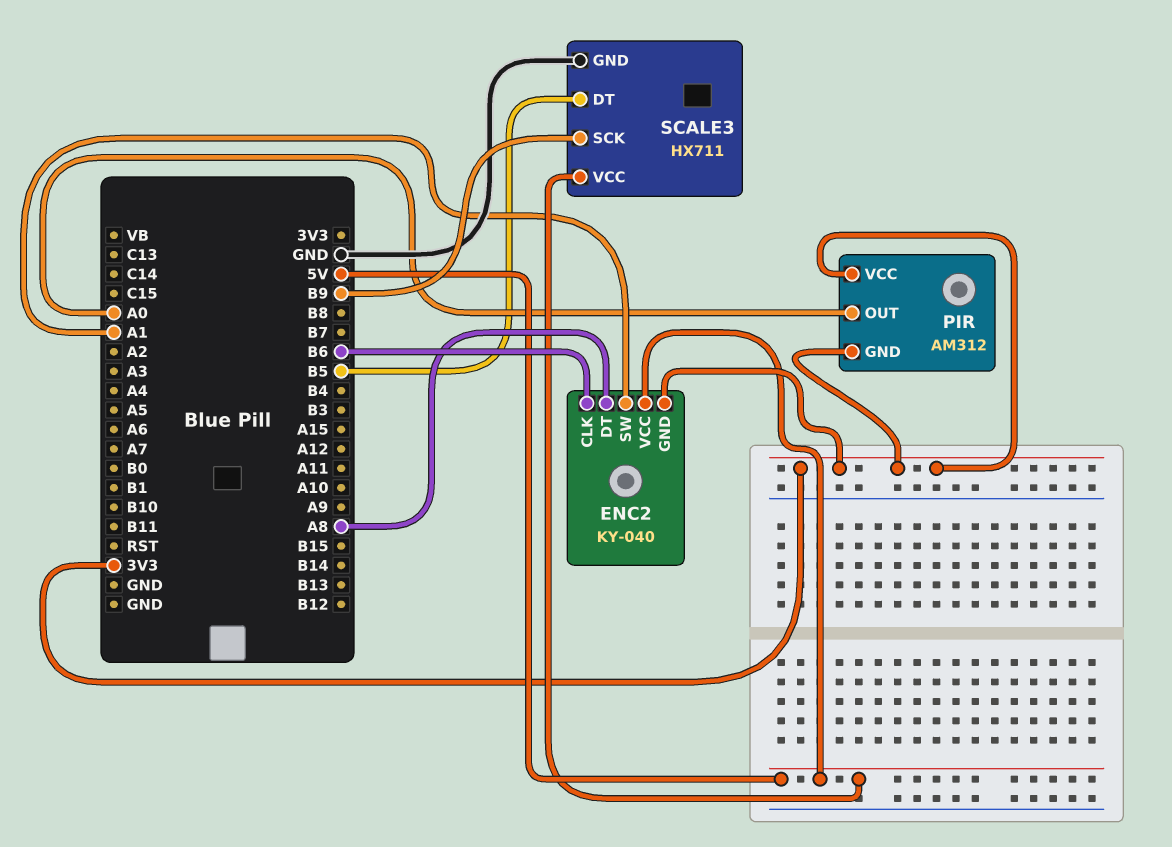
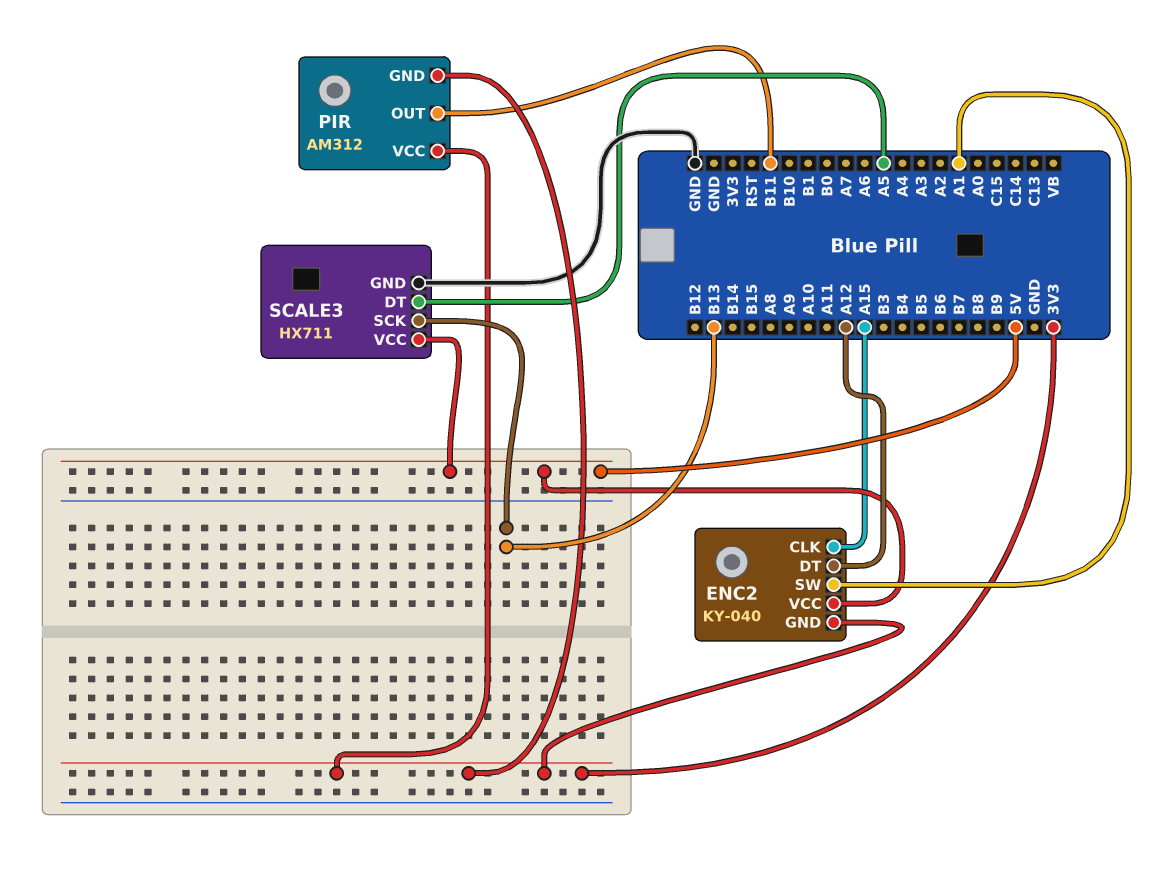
ENC2 pin CLK: B6 -> A15
ENC2 pin DT: A8 -> A12
PIR pin OUT: A0 -> B11
SCALE3 pin DT: B5 -> A5
SCALE3 pin SCK: B9 -> B13

